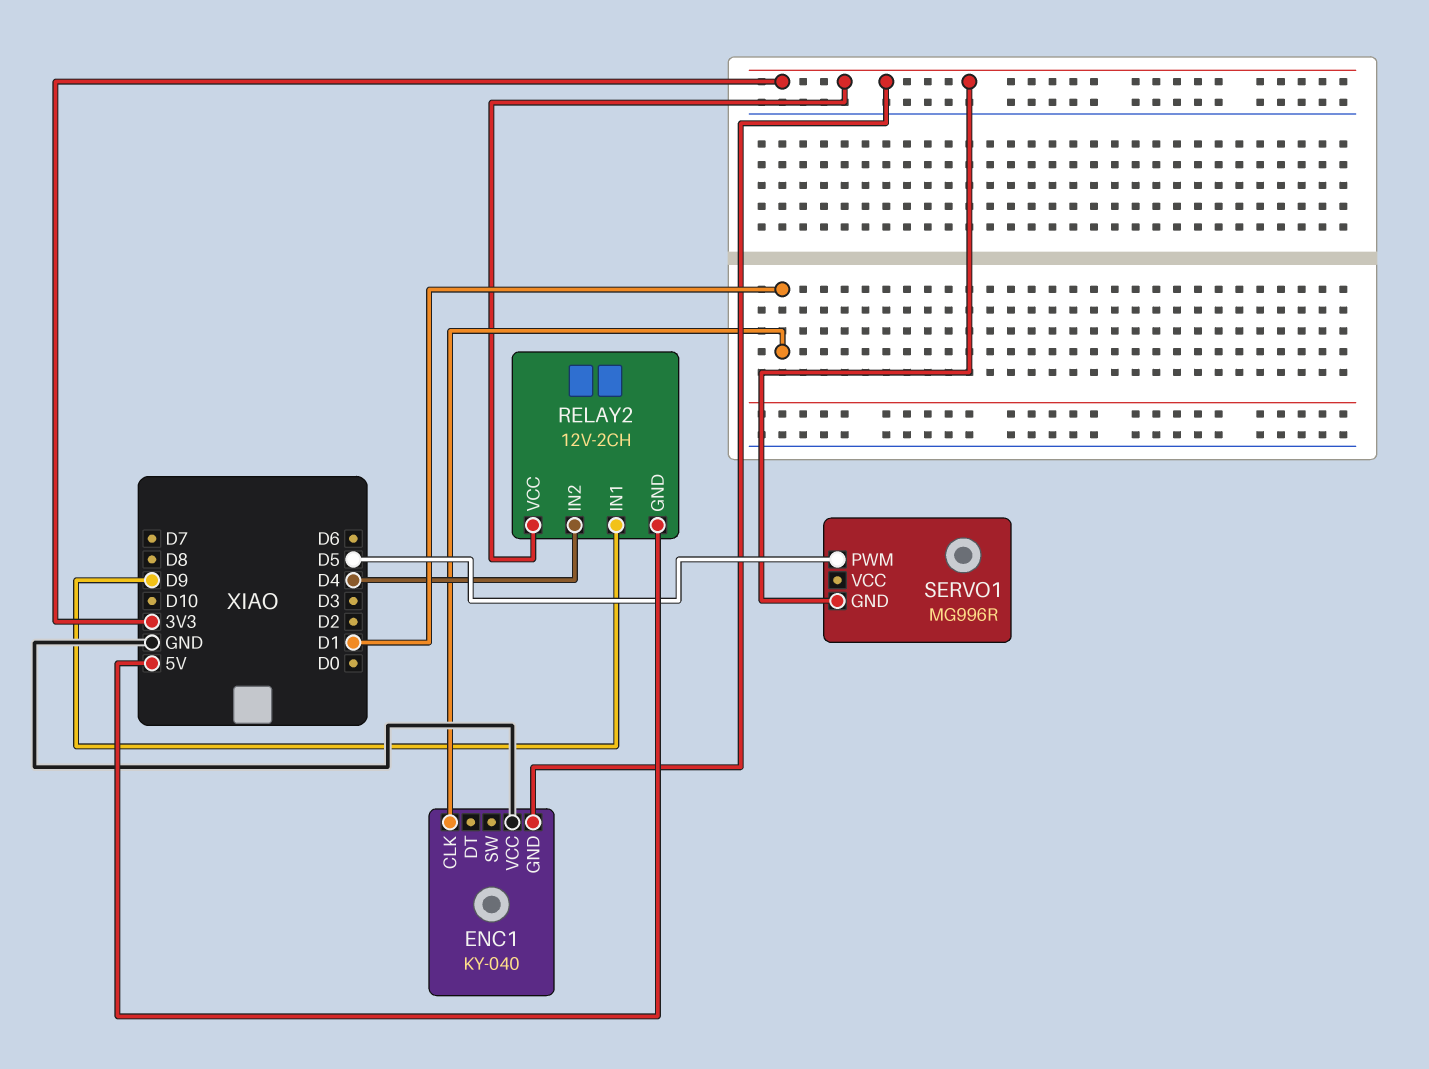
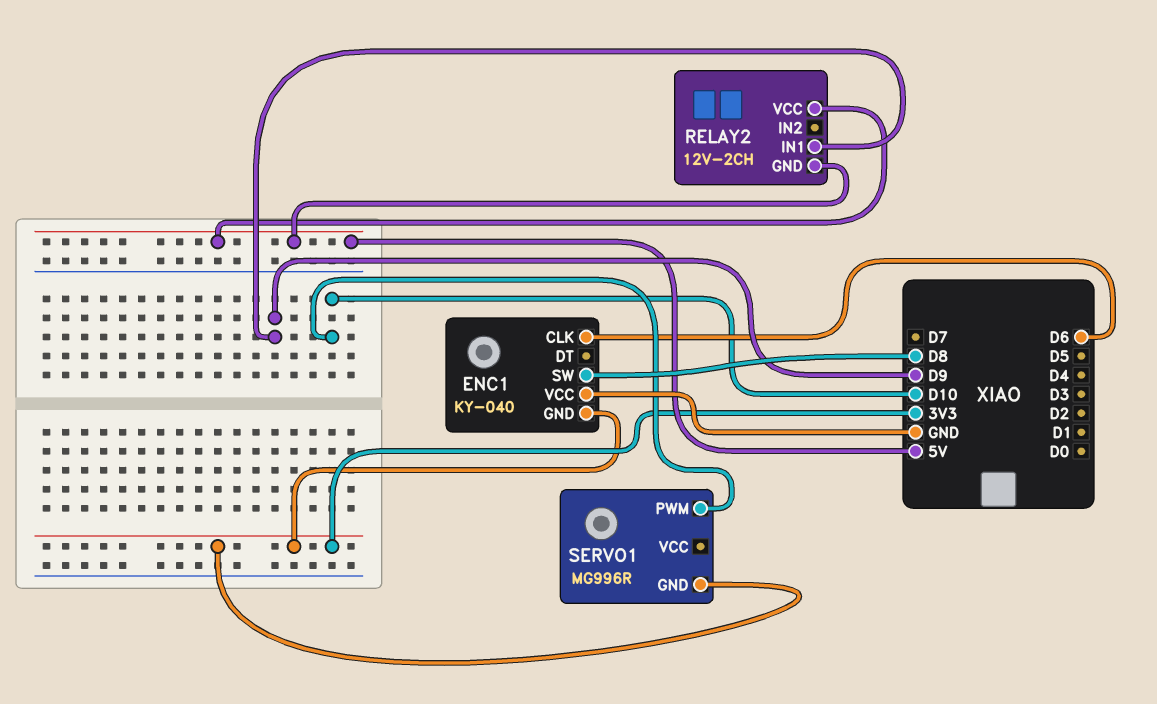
ENC1 pin CLK: D1 -> D6
ENC1 pin SW: none -> D8
RELAY2 pin IN2: D4 -> none
RELAY2 pin VCC: 3V3 -> 5V
SERVO1 pin PWM: D5 -> D10

